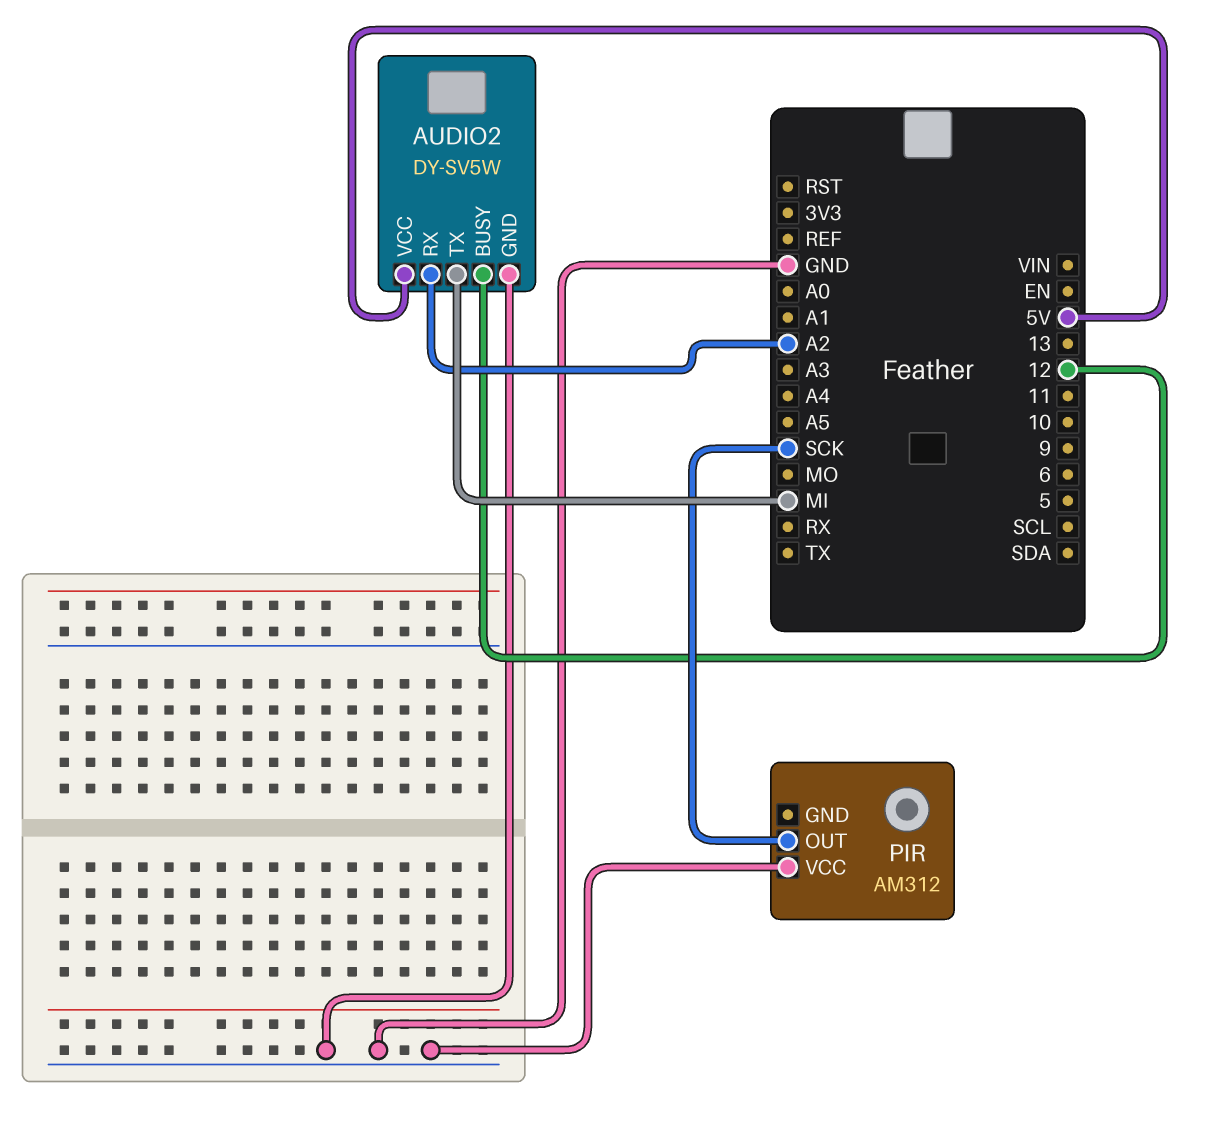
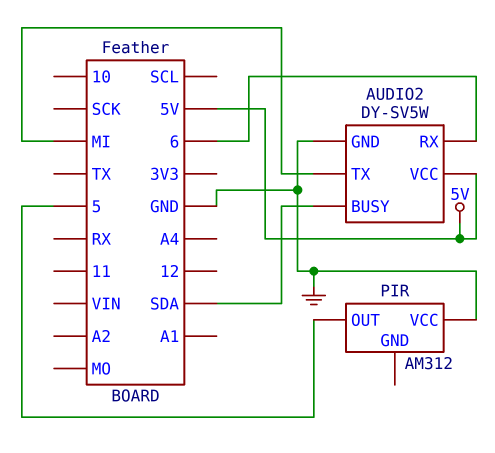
AUDIO2 pin BUSY: 12 -> SDA
AUDIO2 pin RX: A2 -> 6
PIR pin OUT: SCK -> 5

